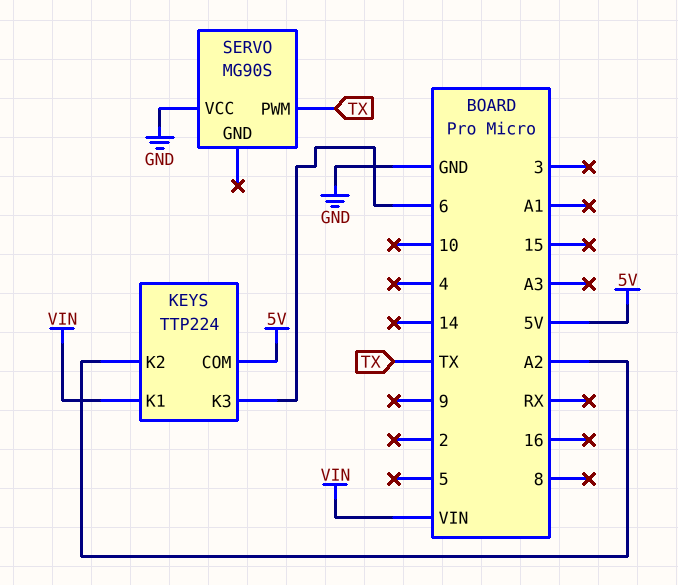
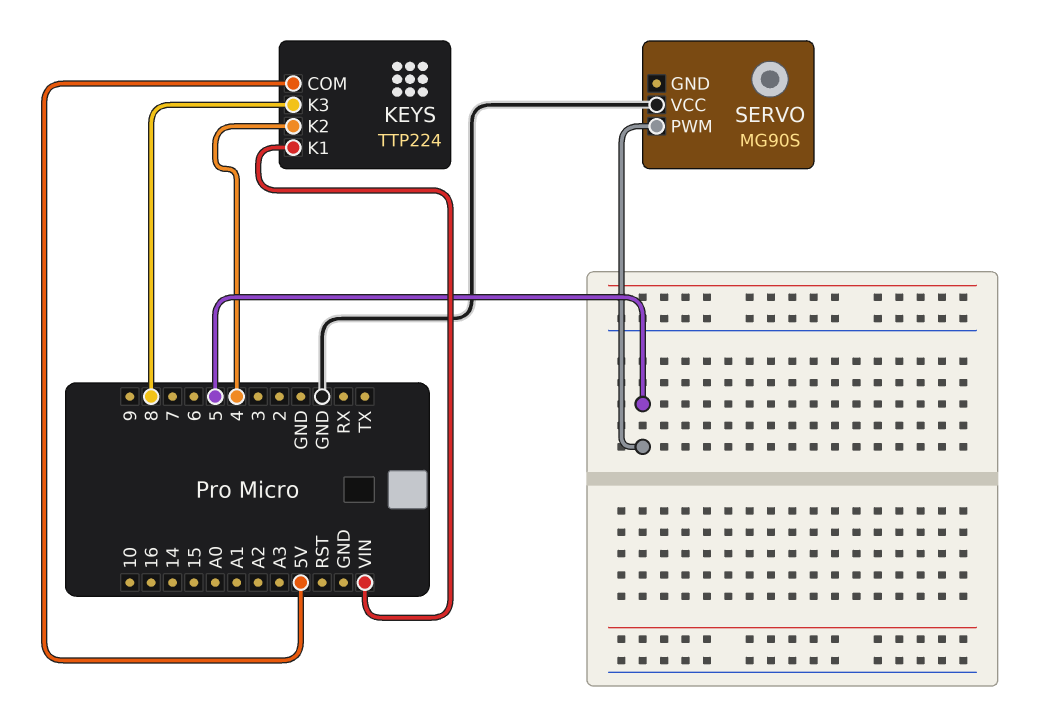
KEYS pin K2: A2 -> 4
KEYS pin K3: 6 -> 8
SERVO pin PWM: TX -> 5

